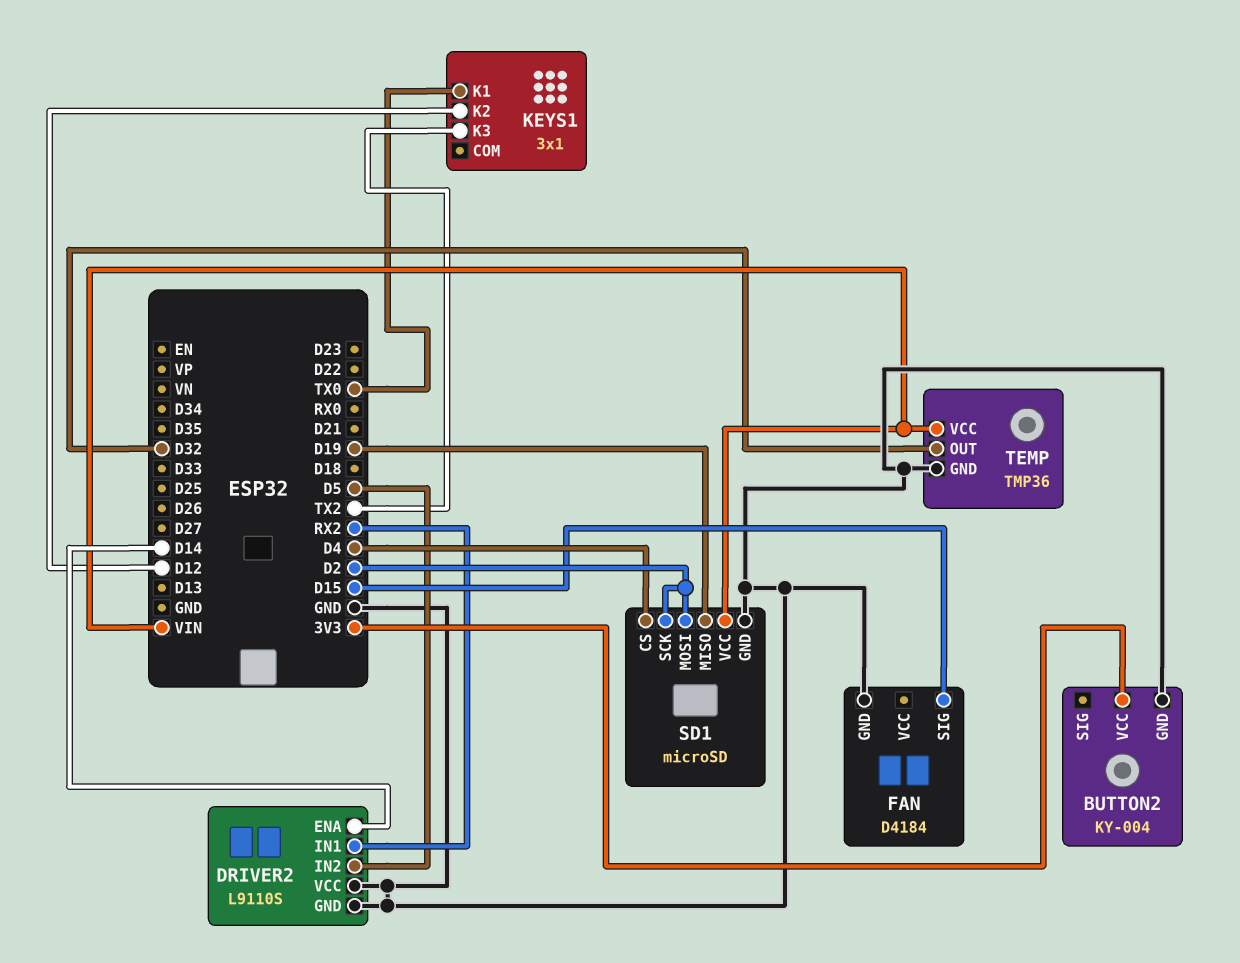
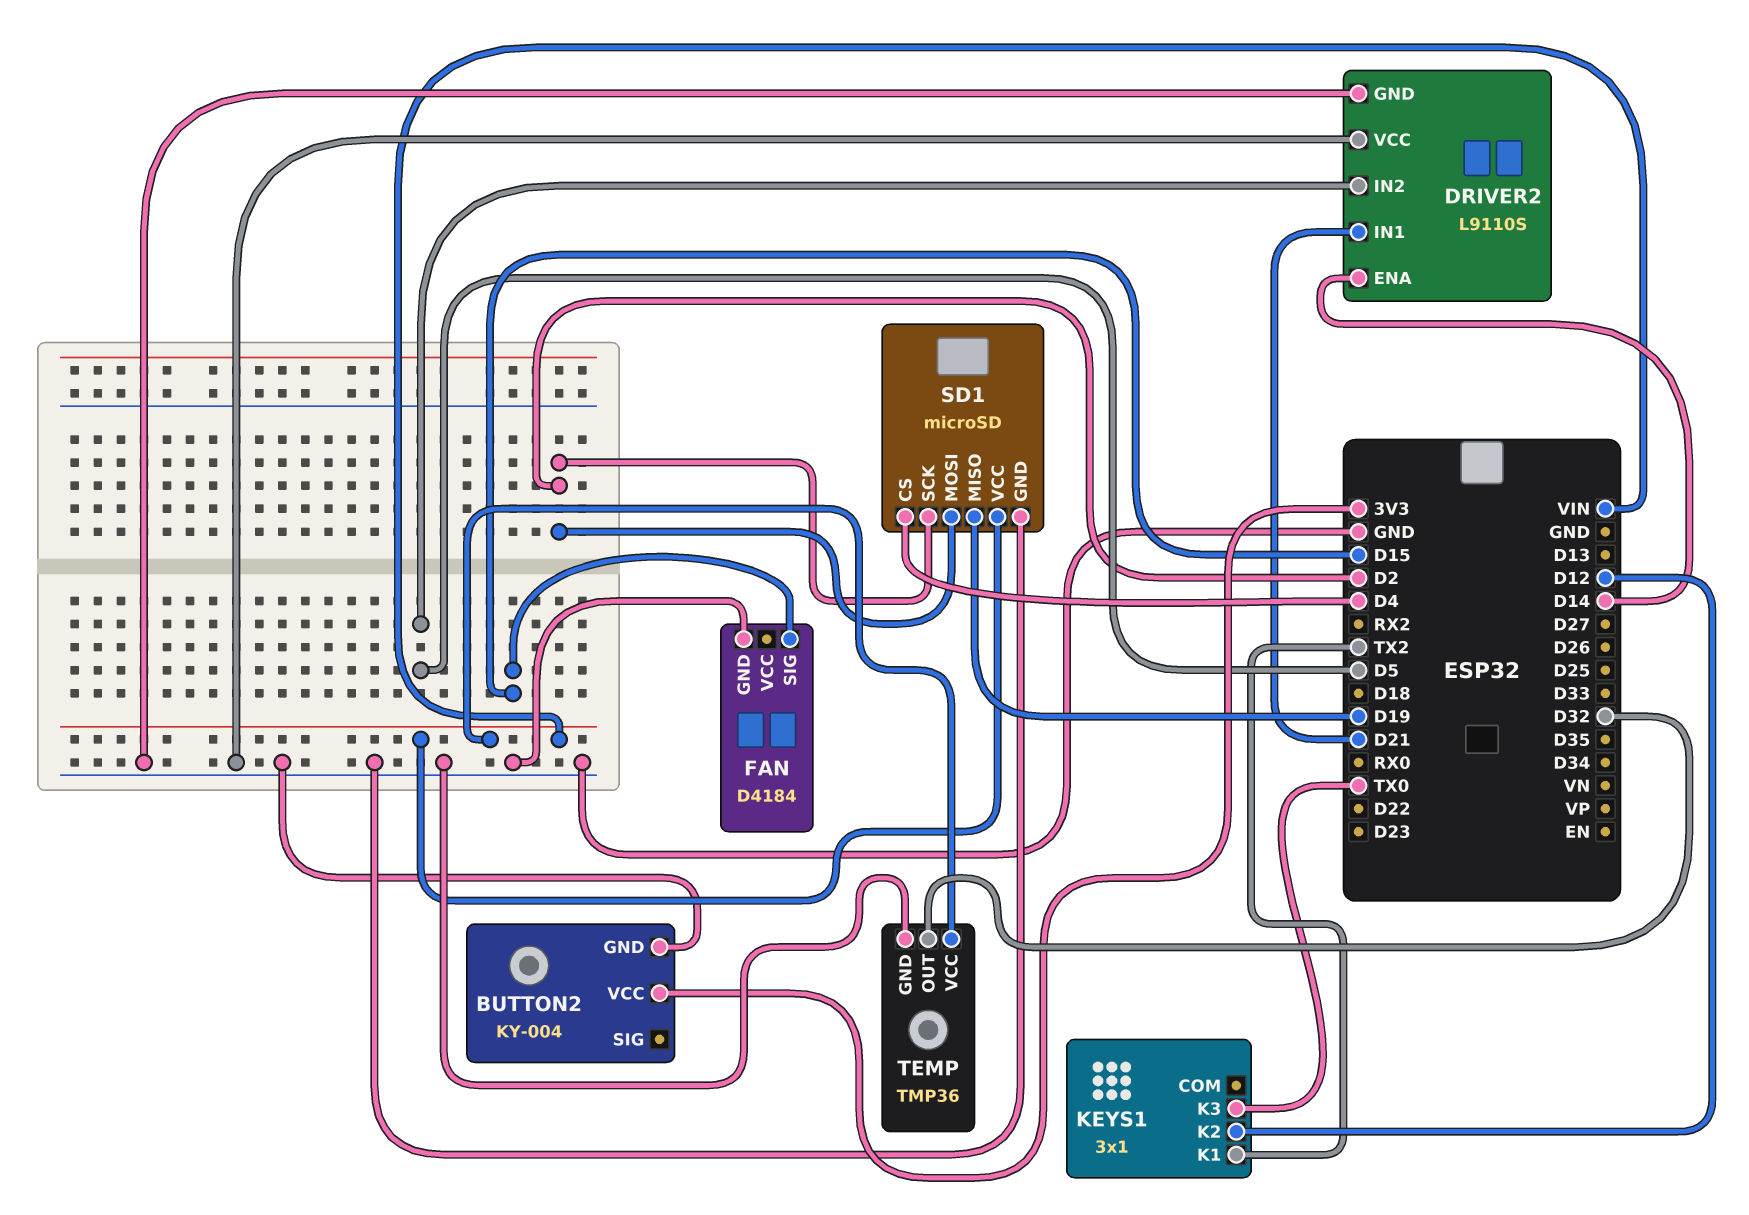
DRIVER2 pin IN1: RX2 -> D21
KEYS1 pin K1: TX0 -> TX2
KEYS1 pin K3: TX2 -> TX0

